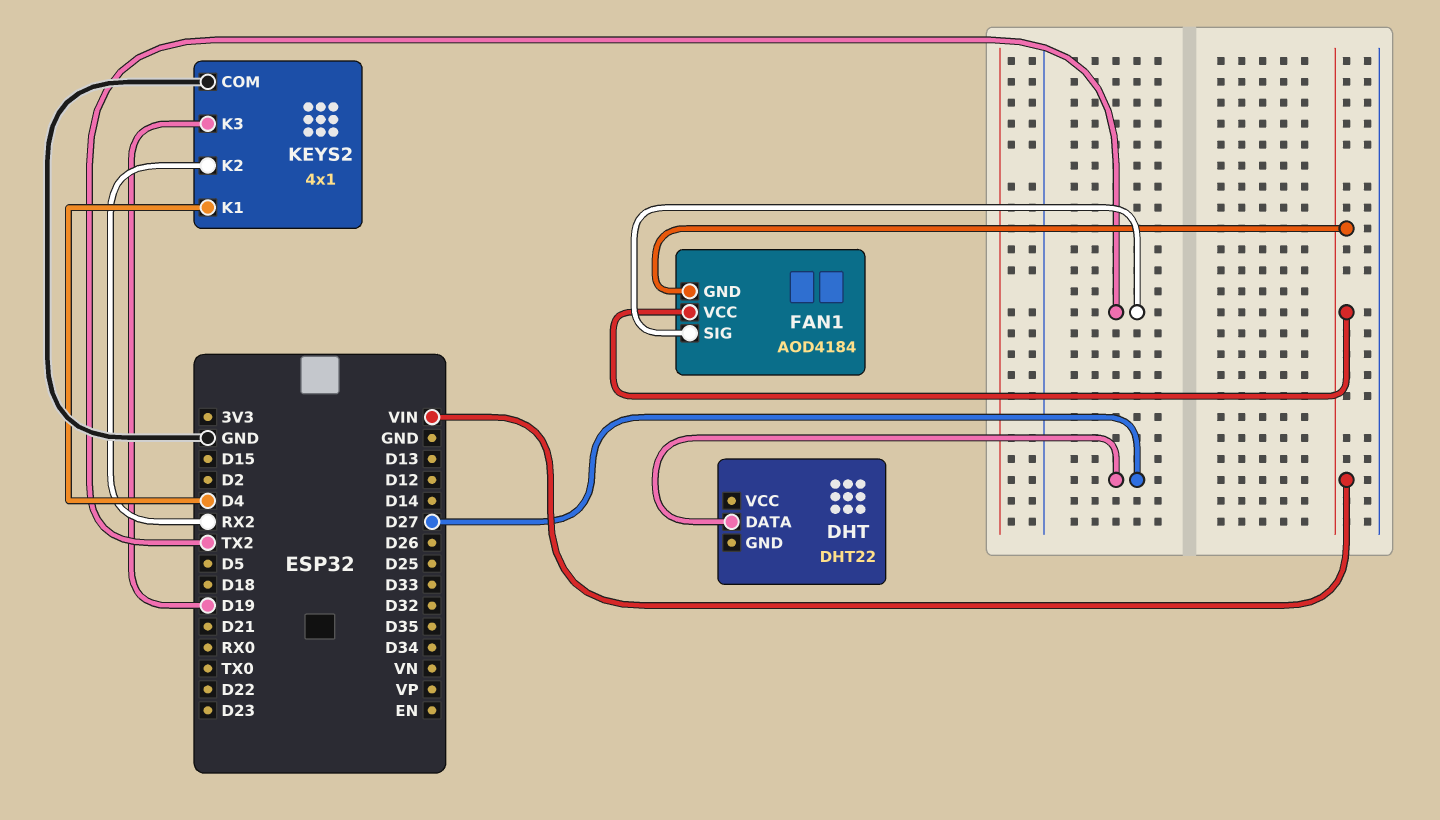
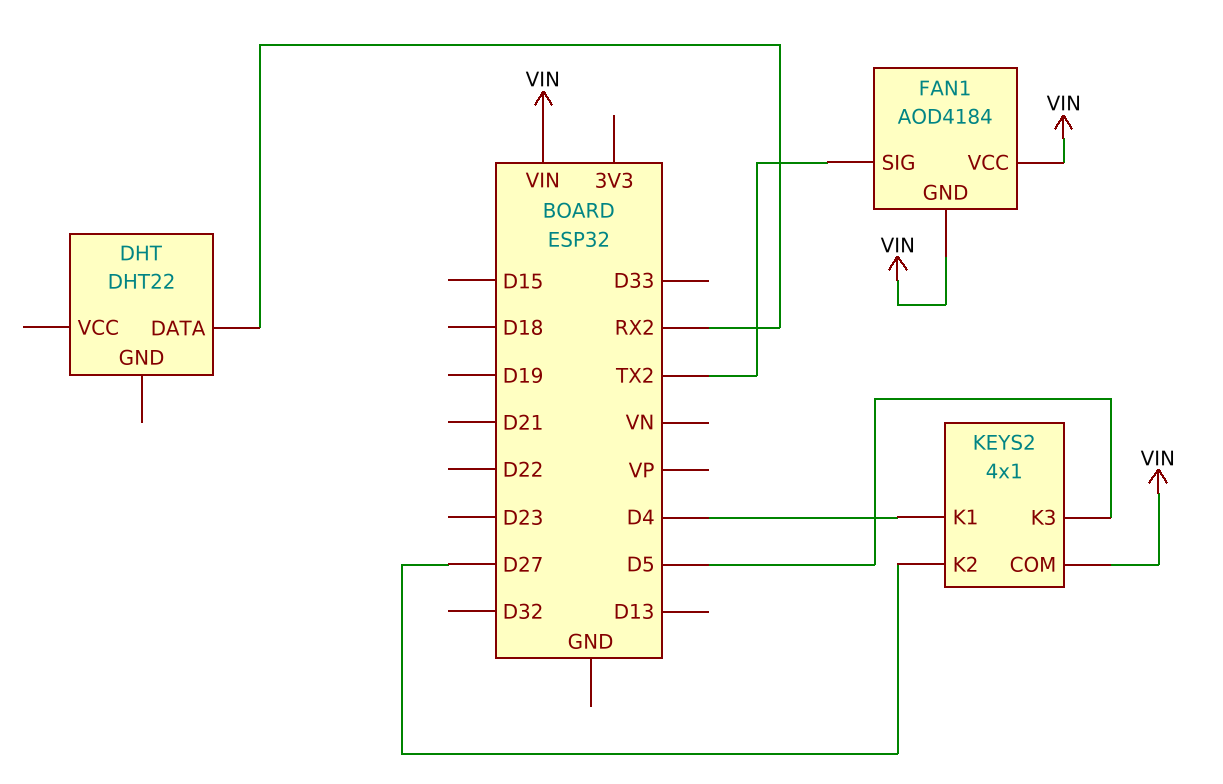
DHT pin DATA: D27 -> RX2
KEYS2 pin COM: GND -> VIN
KEYS2 pin K2: RX2 -> D27
KEYS2 pin K3: D19 -> D5

